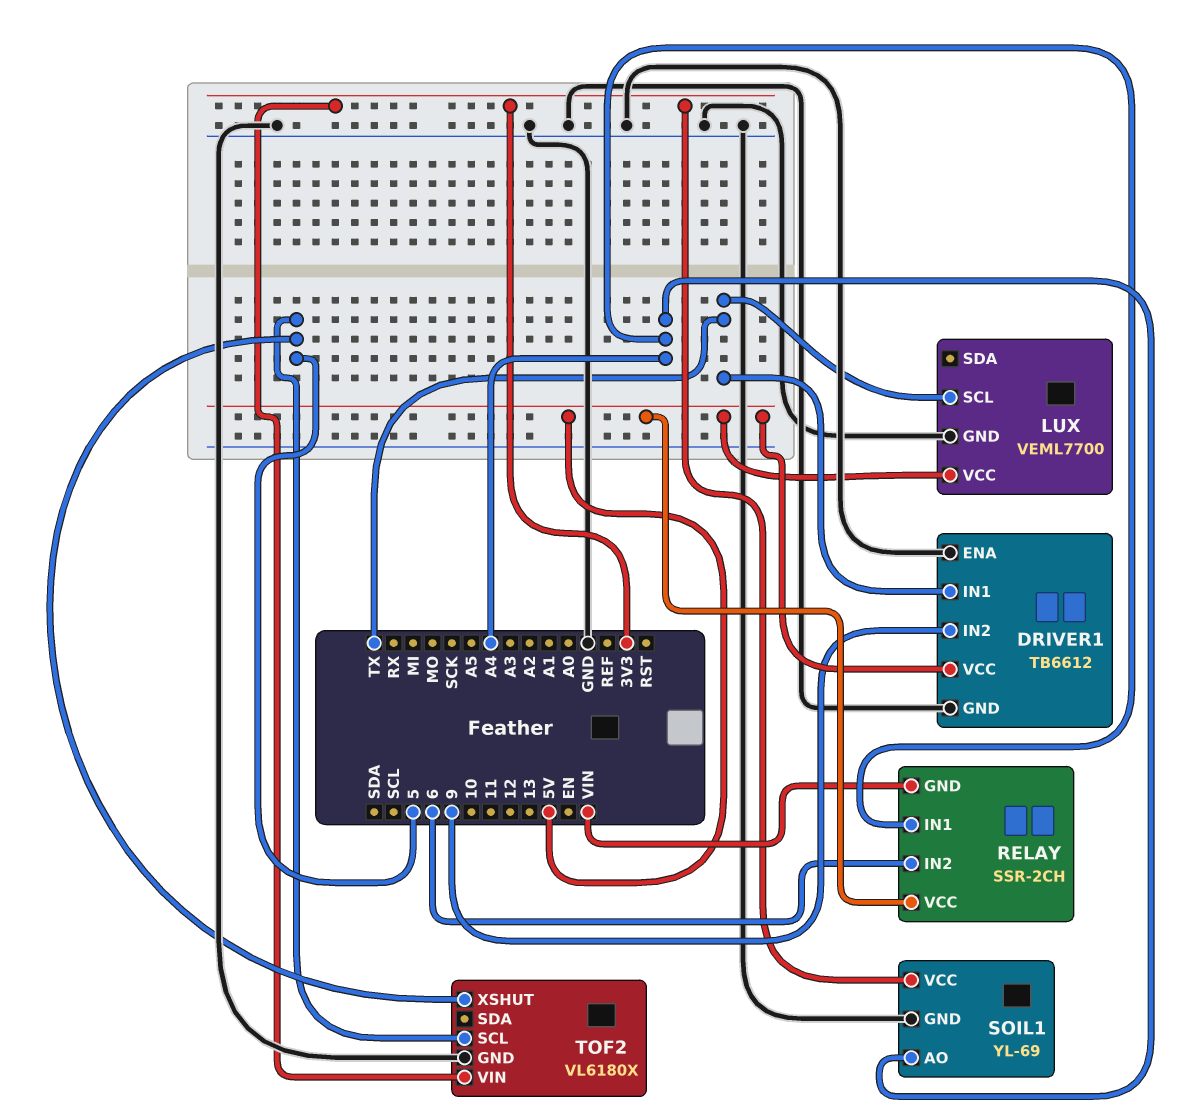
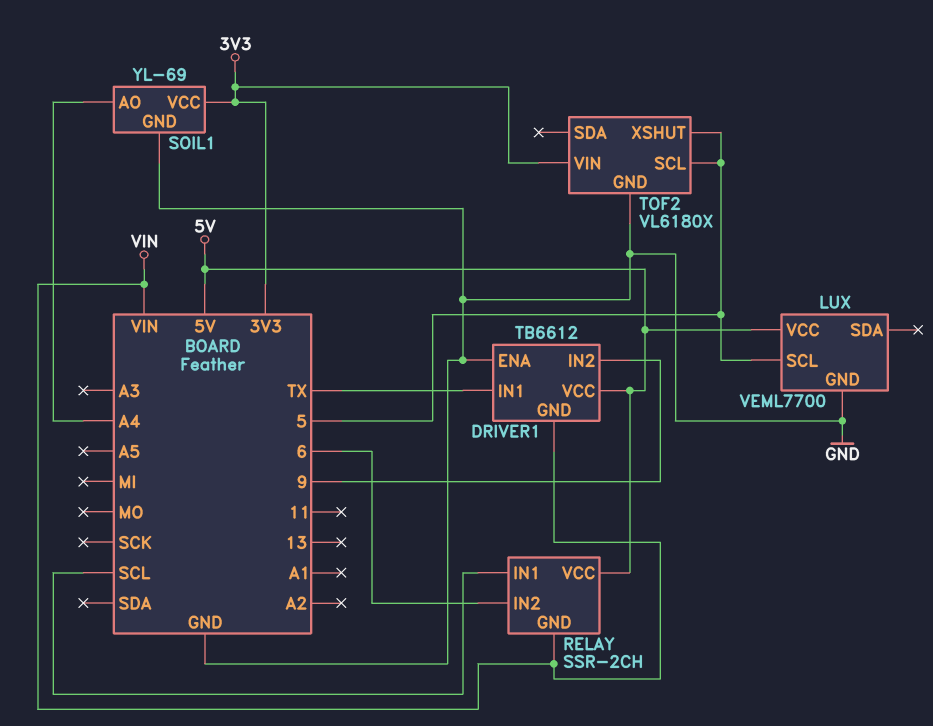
DRIVER1 pin GND: GND -> VIN
LUX pin SCL: TX -> 5
RELAY pin IN1: A4 -> SCL

